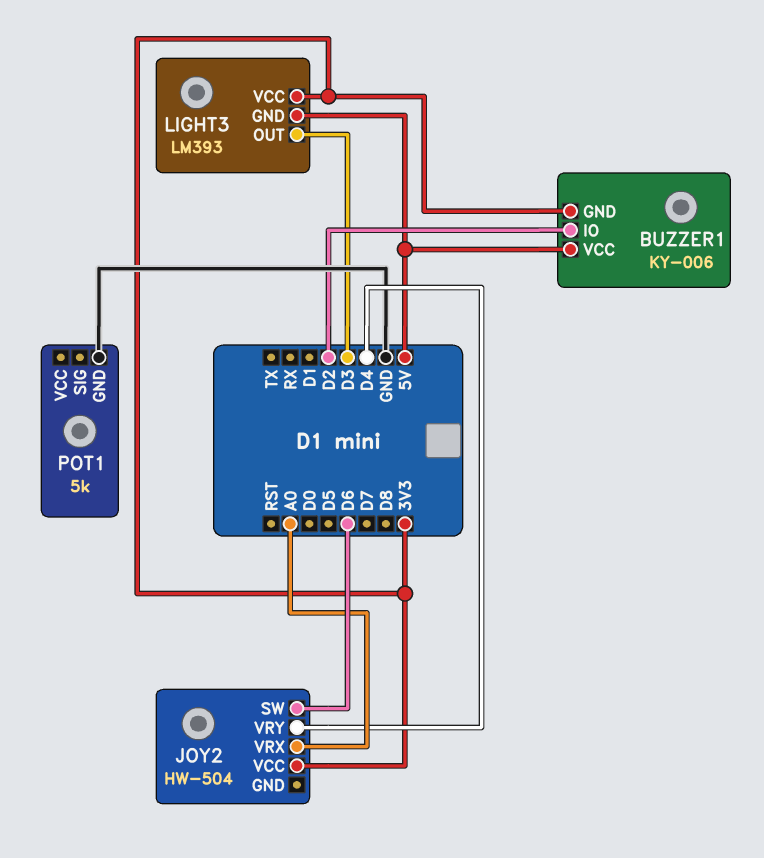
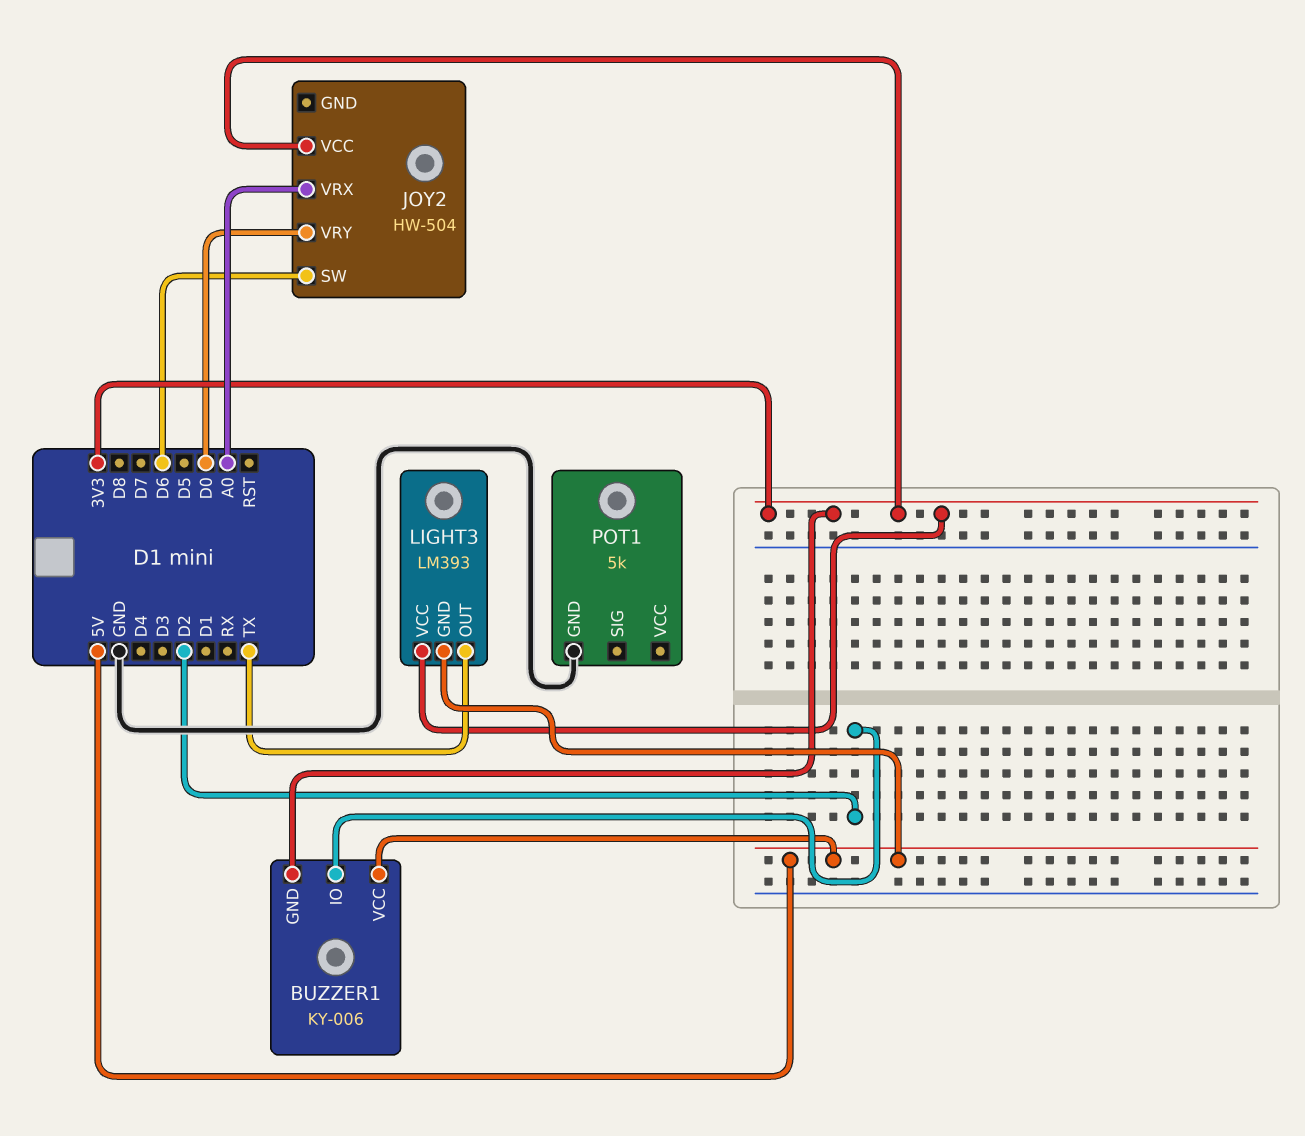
JOY2 pin VRY: D4 -> D0
LIGHT3 pin OUT: D3 -> TX

